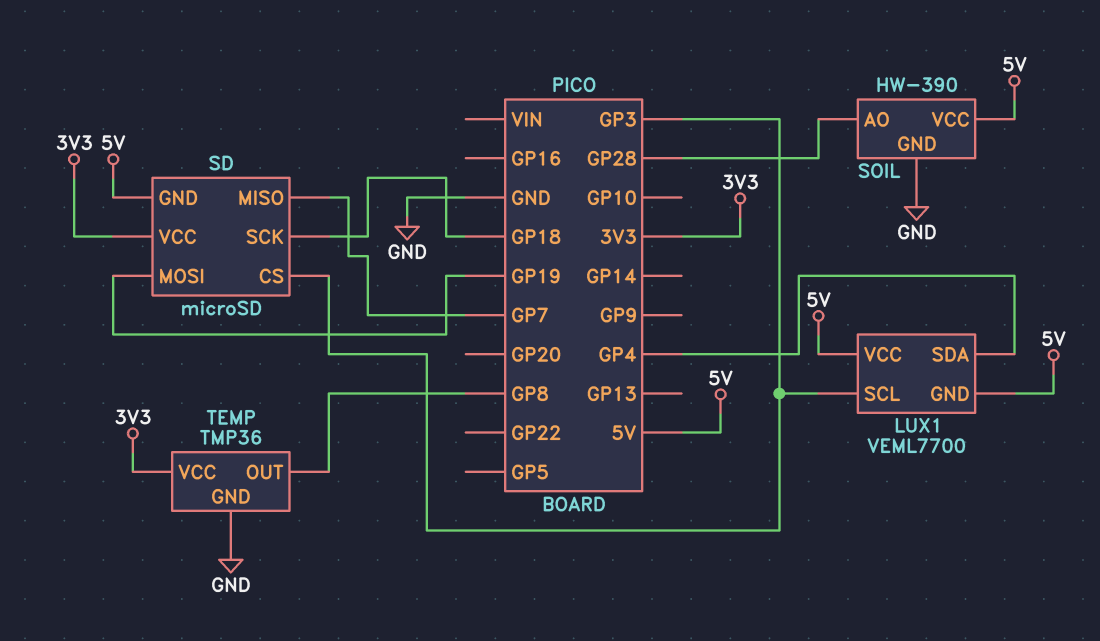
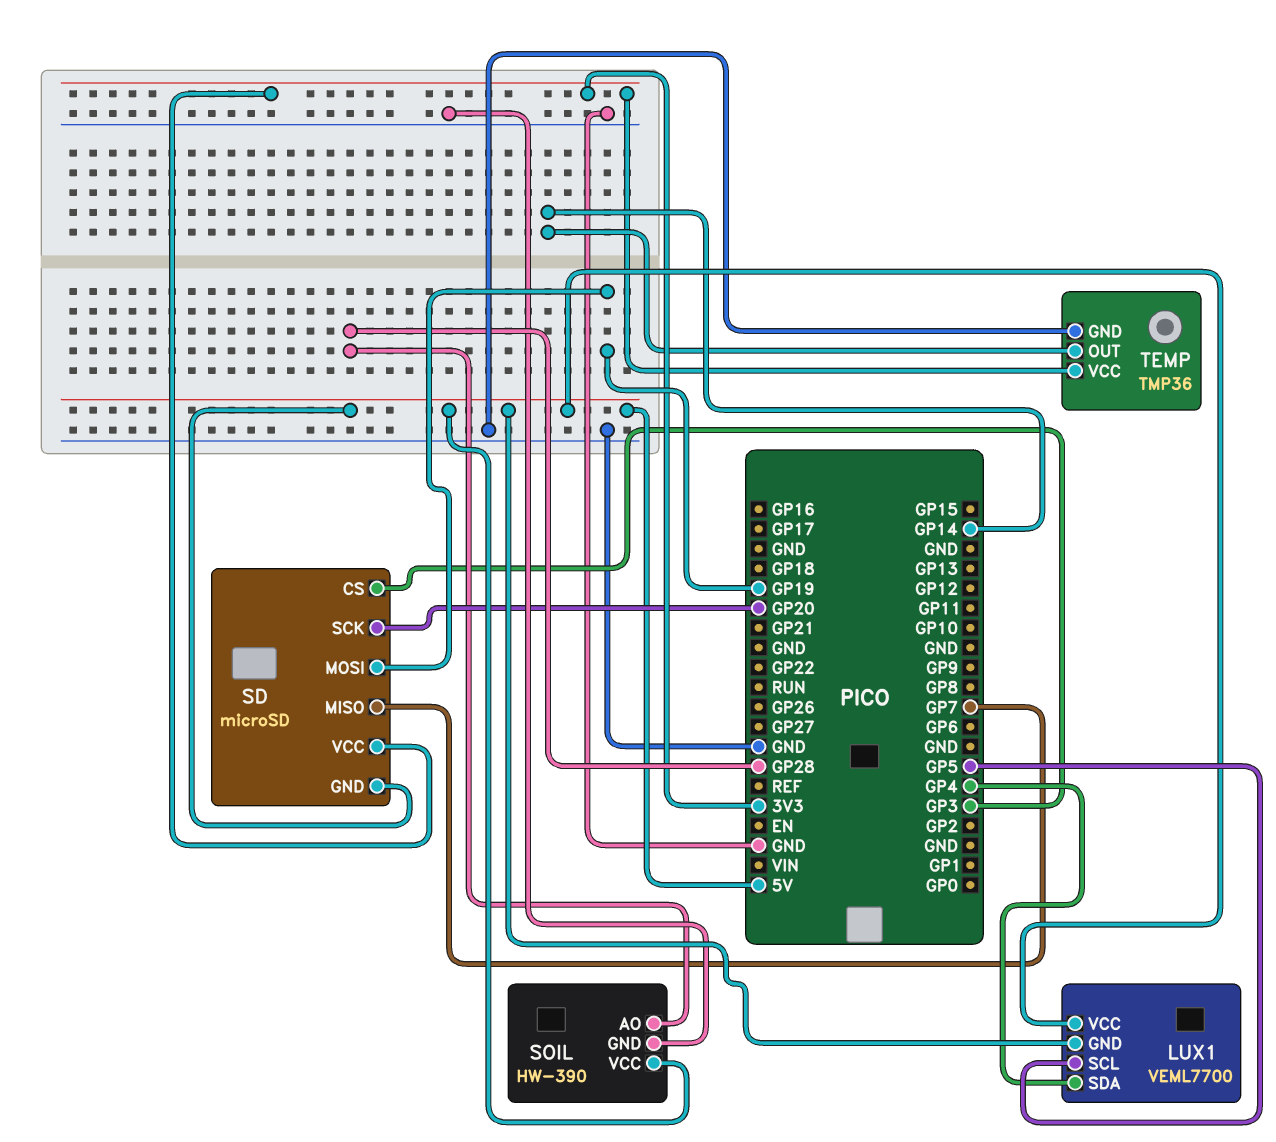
LUX1 pin SCL: GP3 -> GP5
SD pin SCK: GP18 -> GP20
TEMP pin OUT: GP8 -> GP14

